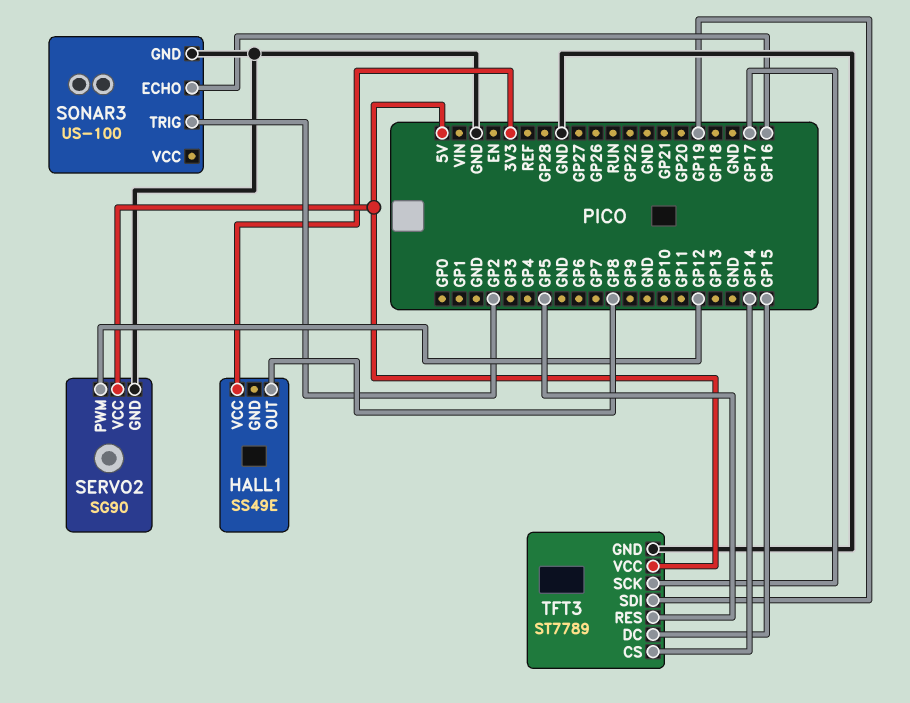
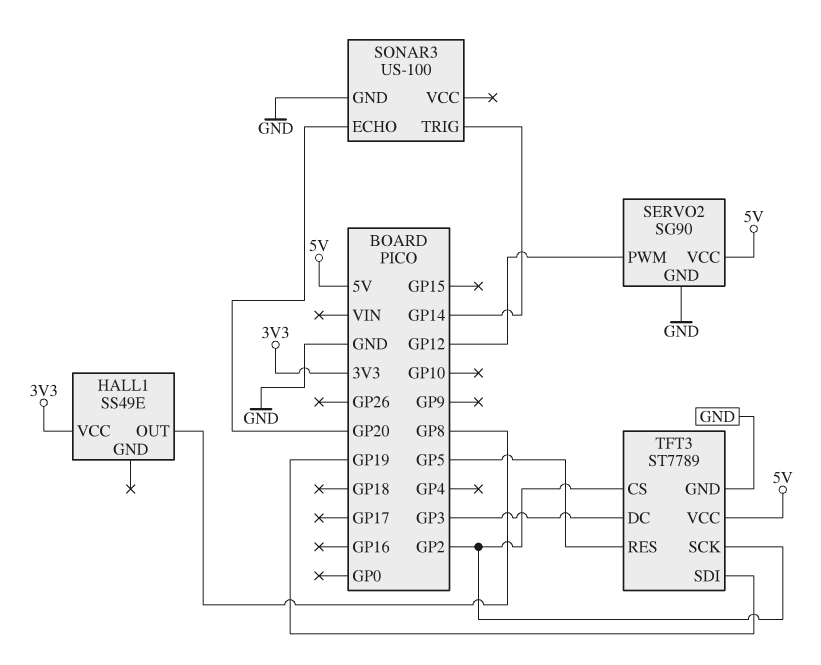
SONAR3 pin ECHO: GP16 -> GP20
SONAR3 pin TRIG: GP2 -> GP14
TFT3 pin CS: GP14 -> GP2
TFT3 pin DC: GP15 -> GP3
TFT3 pin SCK: GP17 -> GP2

